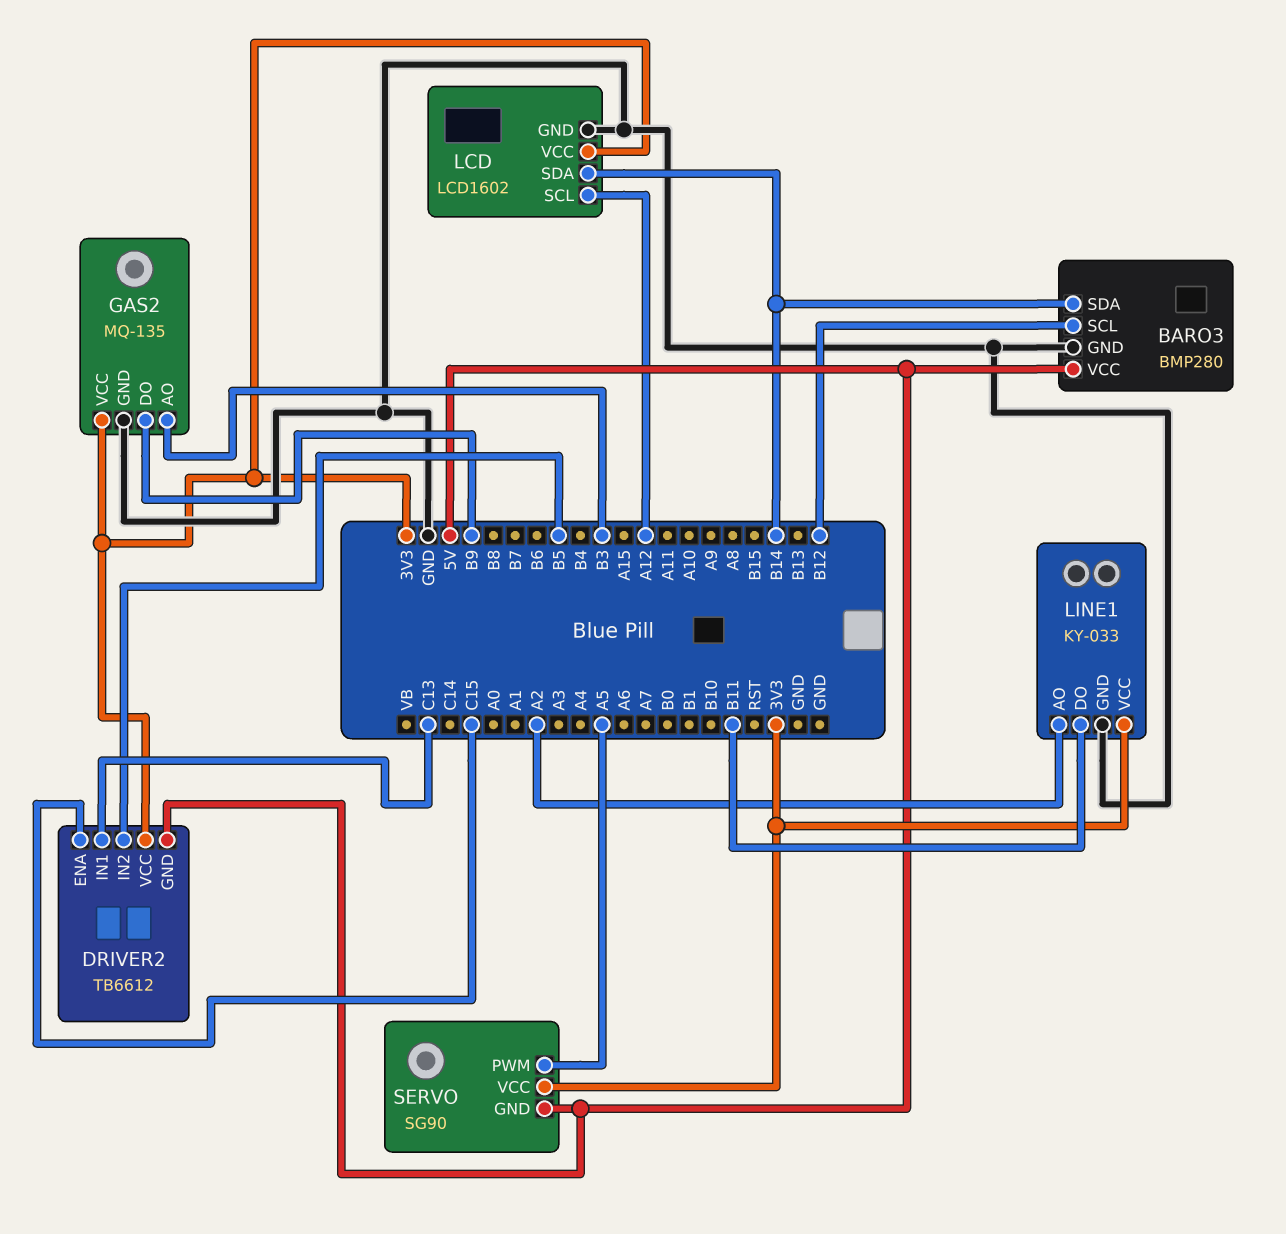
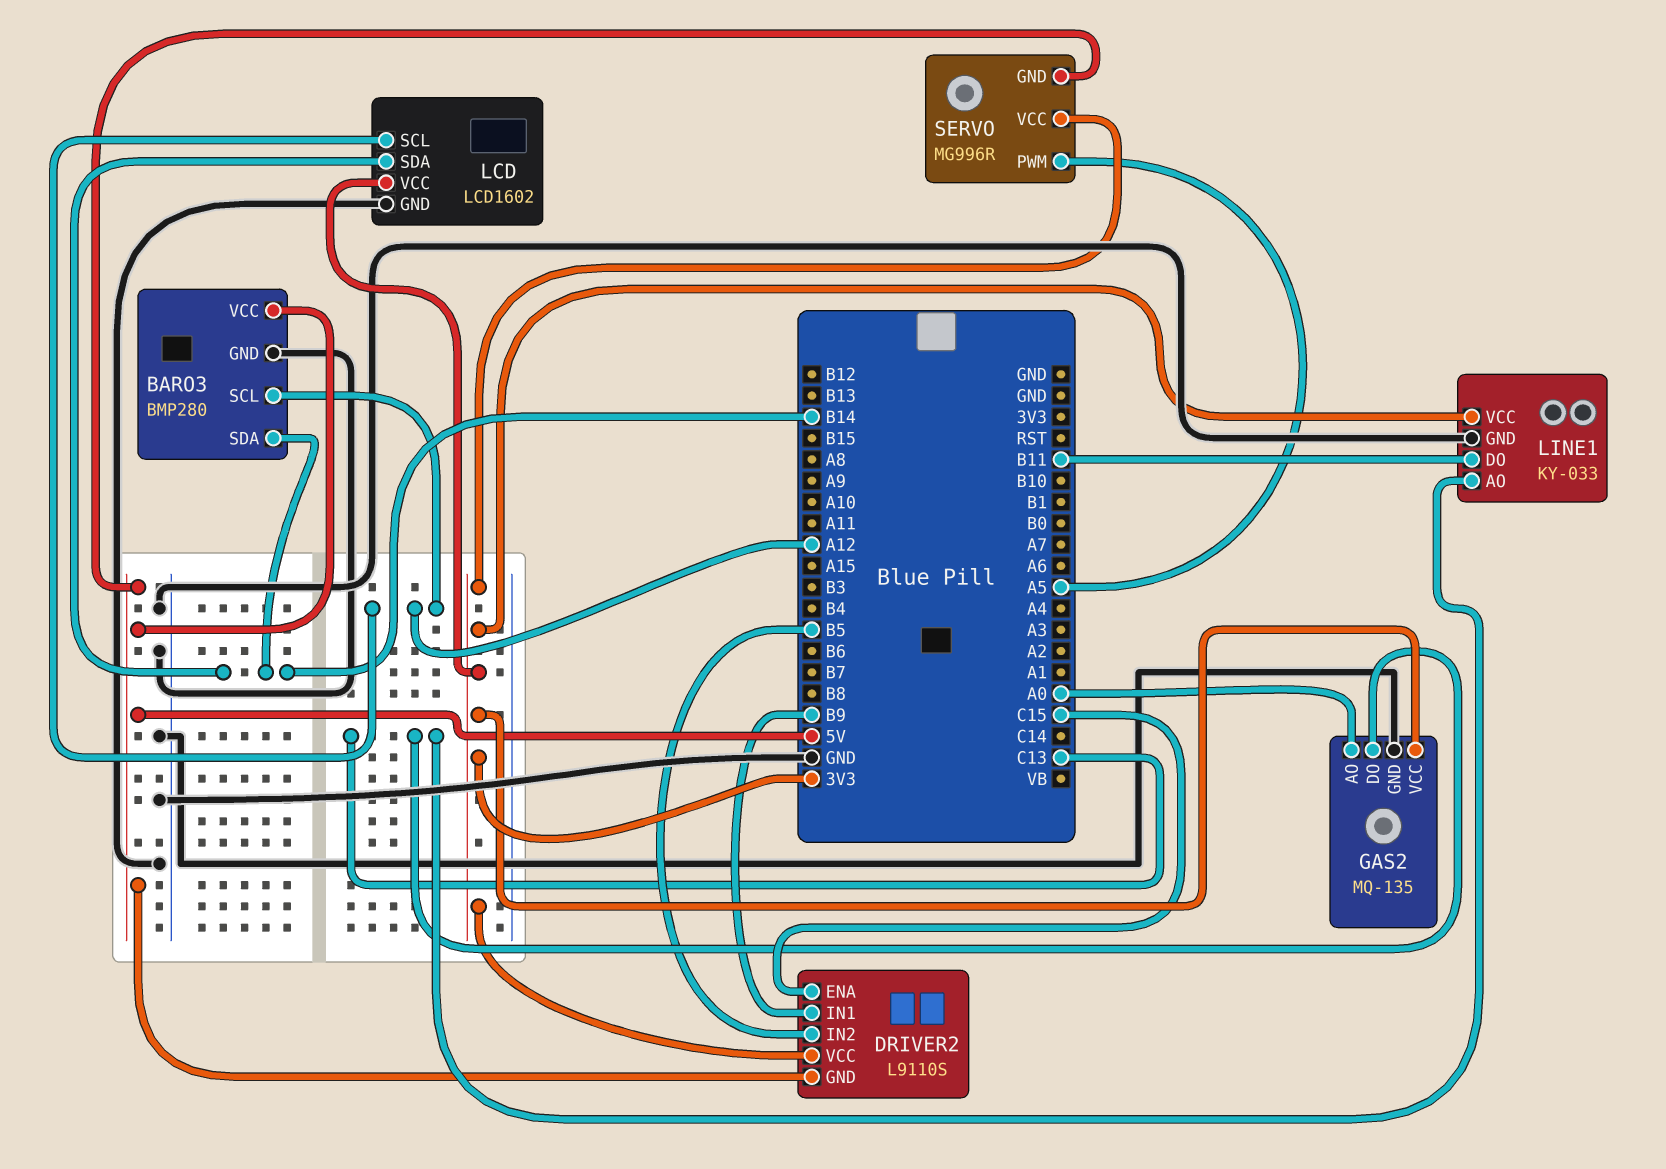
BARO3 pin SCL: B12 -> A12
DRIVER2: TB6612 -> L9110S
DRIVER2 pin IN1: C13 -> B9
GAS2 pin AO: B3 -> A0
GAS2 pin DO: B9 -> C13
LINE1 pin AO: A2 -> C13
SERVO: SG90 -> MG996R

